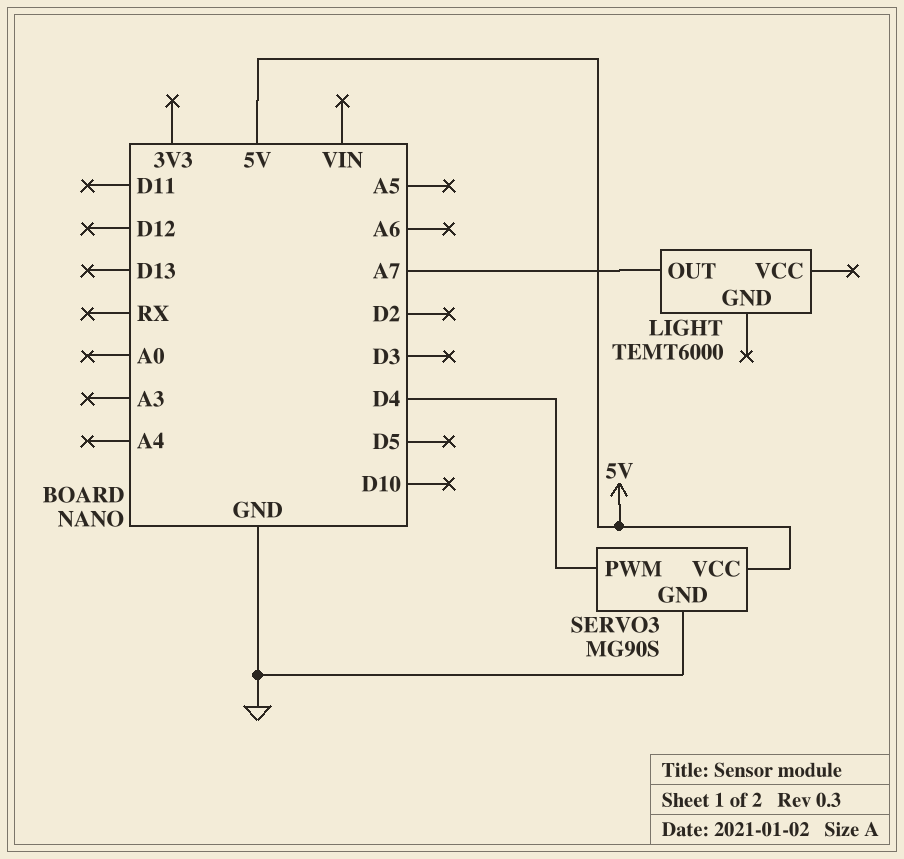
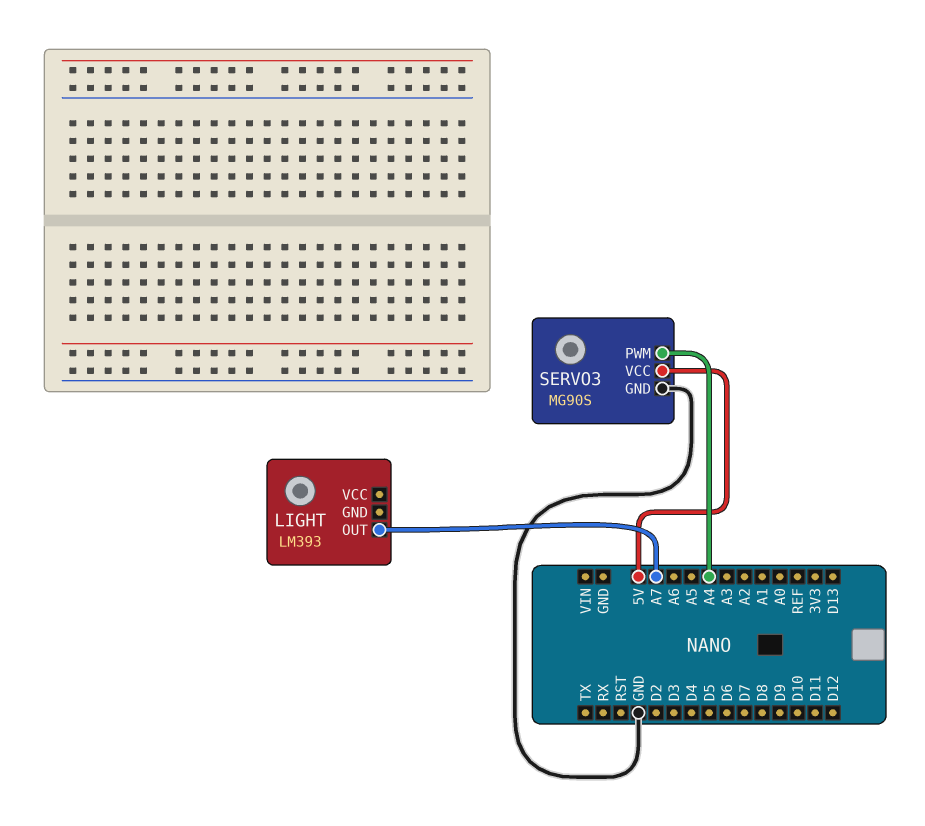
LIGHT: TEMT6000 -> LM393
SERVO3 pin PWM: D4 -> A4

